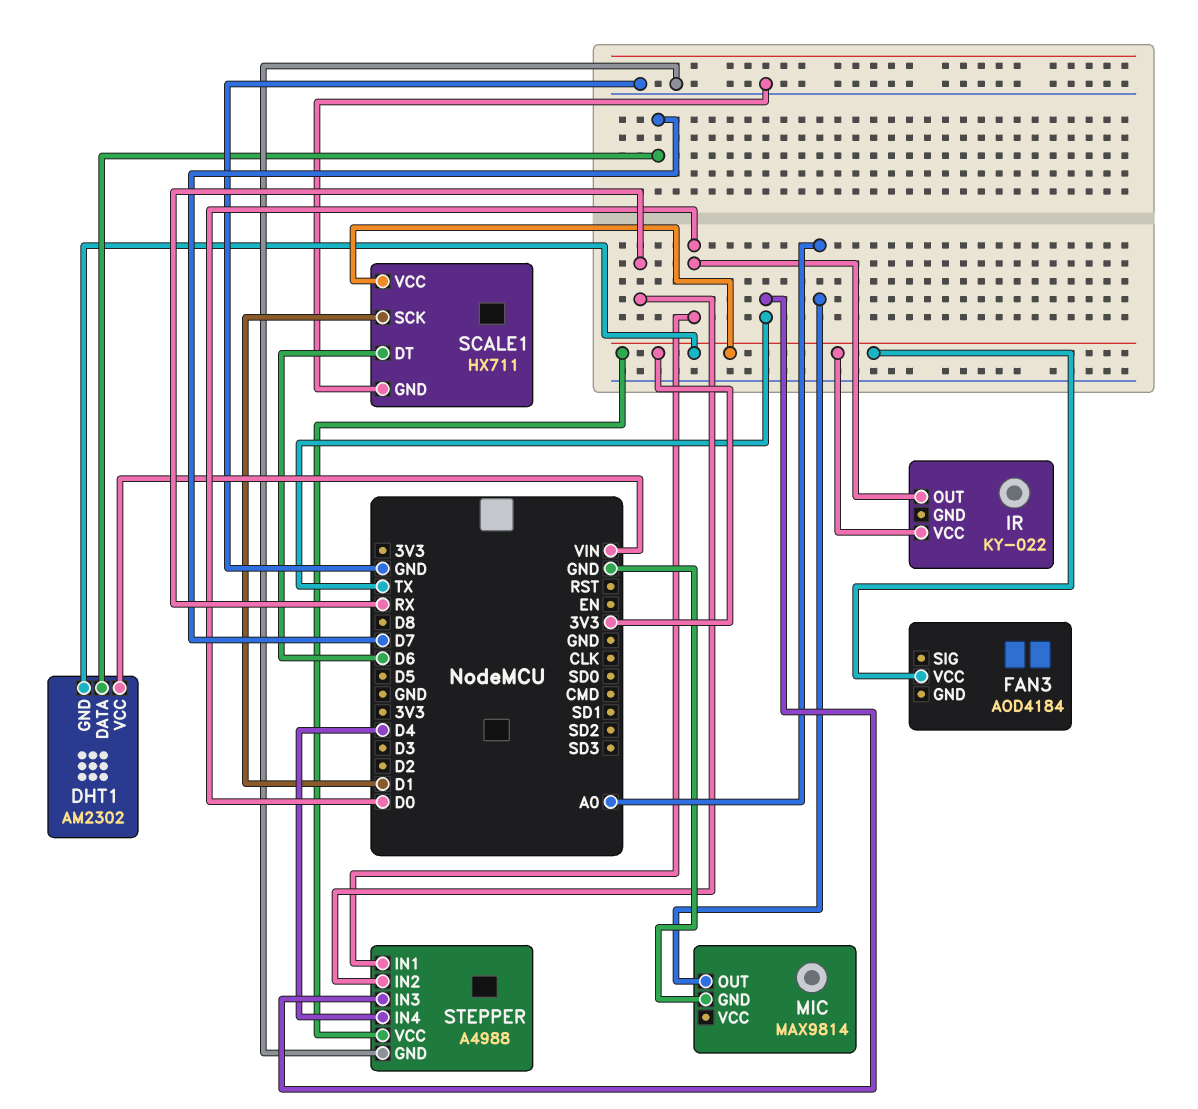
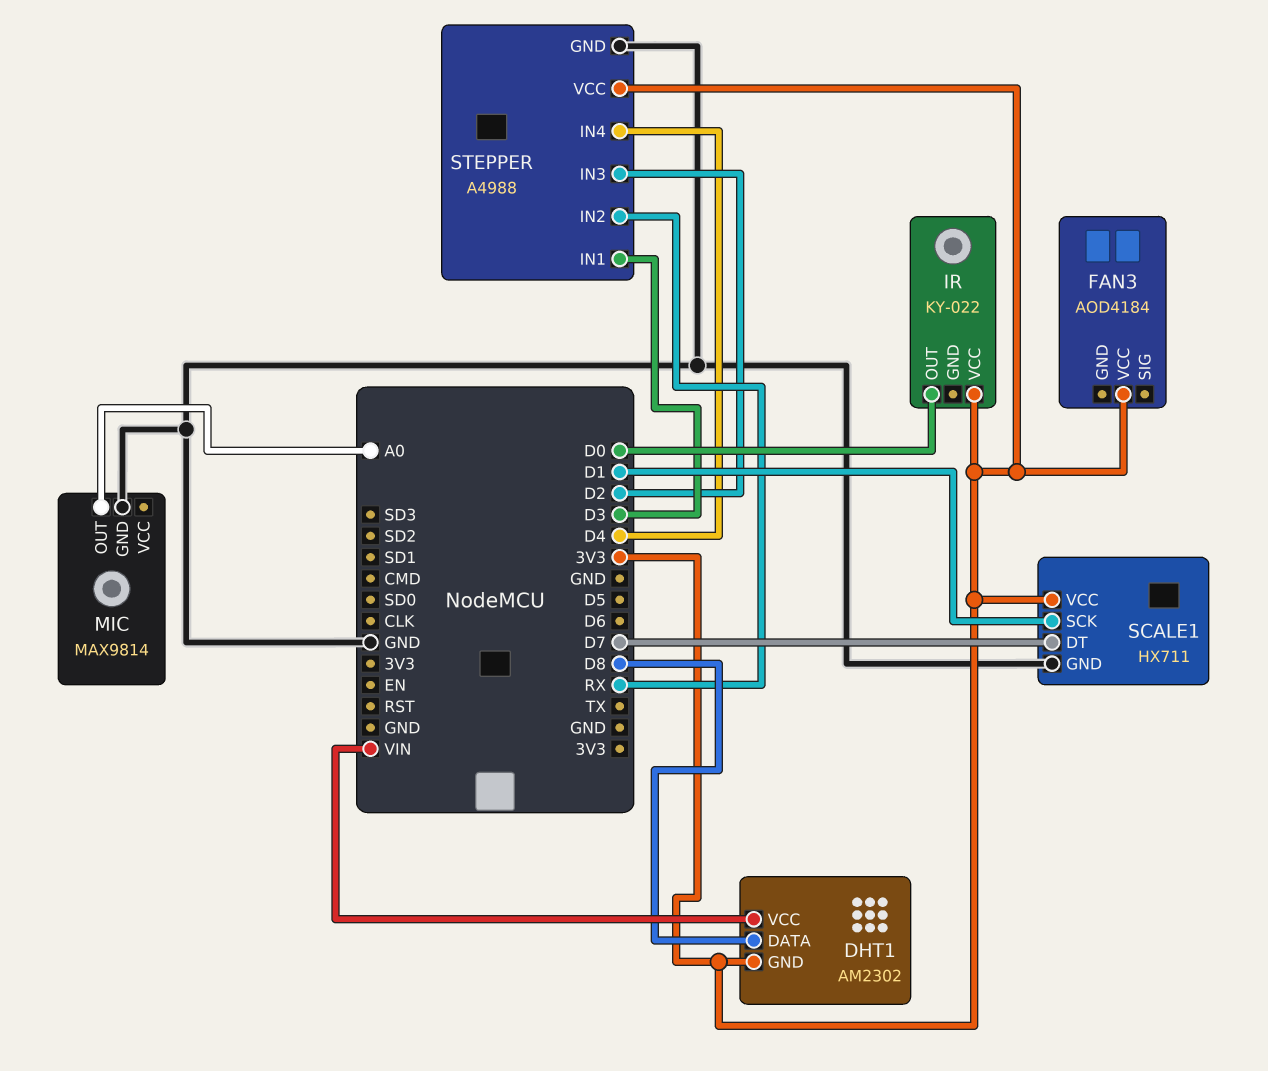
DHT1 pin DATA: D7 -> D8
SCALE1 pin DT: D6 -> D7
STEPPER pin IN1: D0 -> D3
STEPPER pin IN3: TX -> D2

